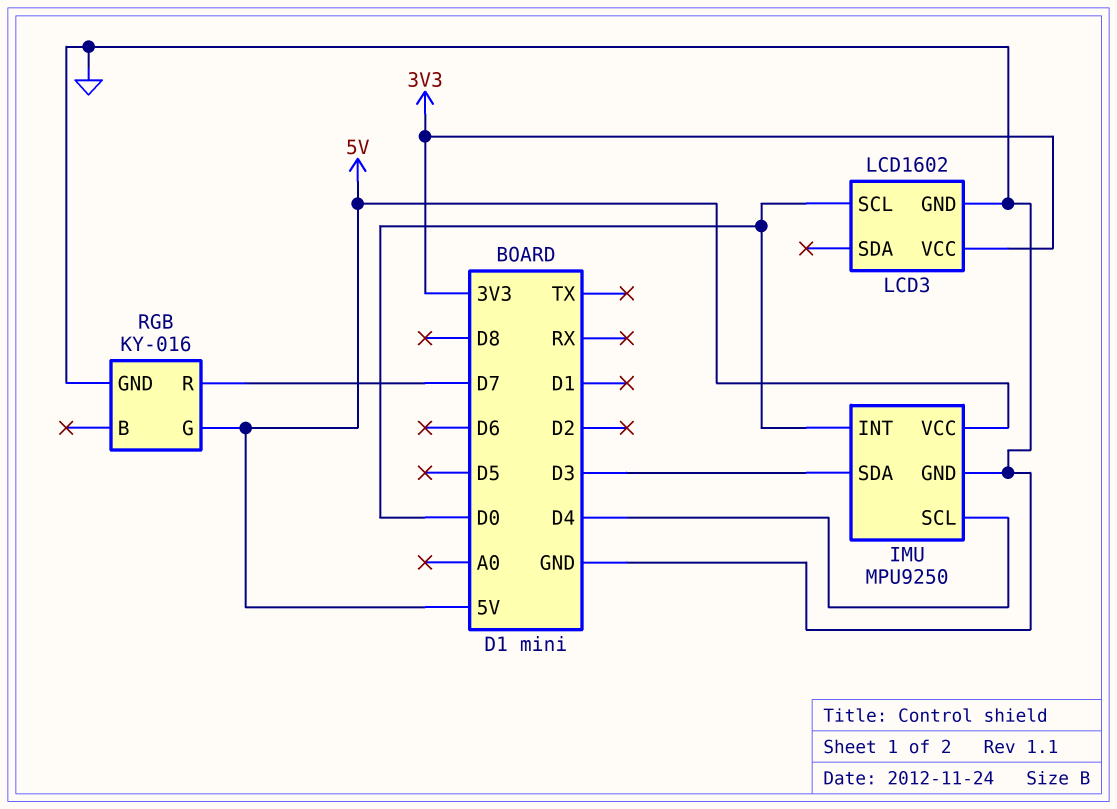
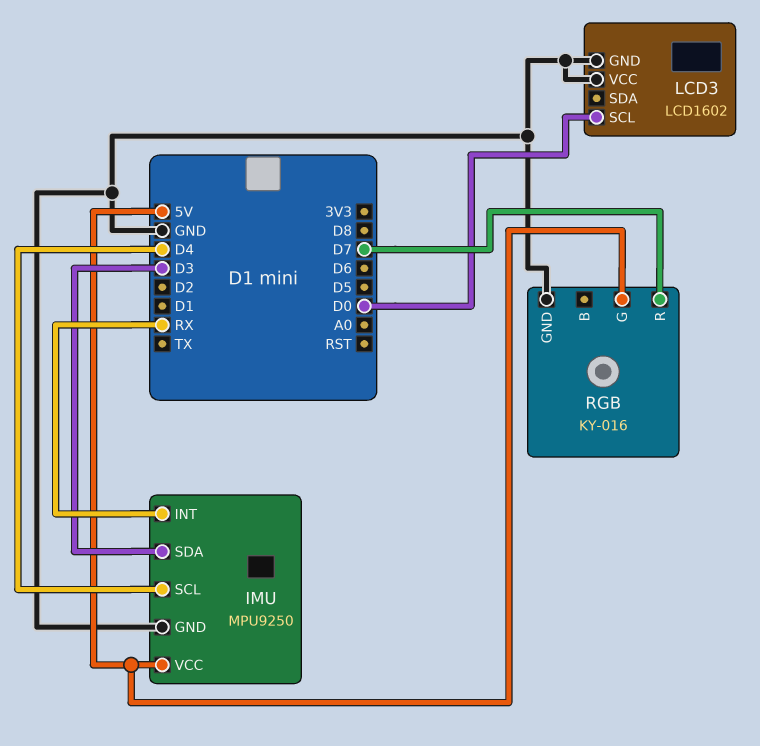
IMU pin INT: D0 -> RX
LCD3 pin VCC: 3V3 -> GND

